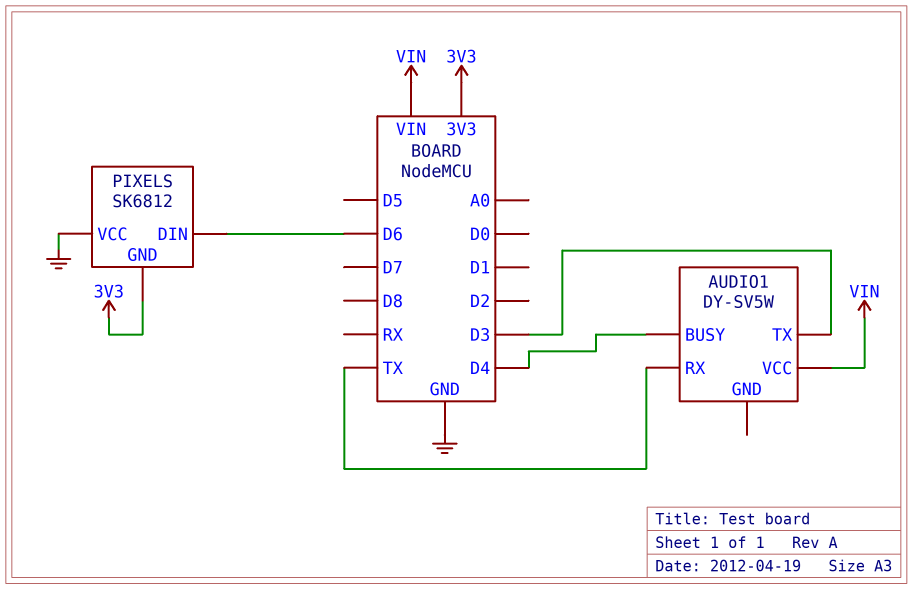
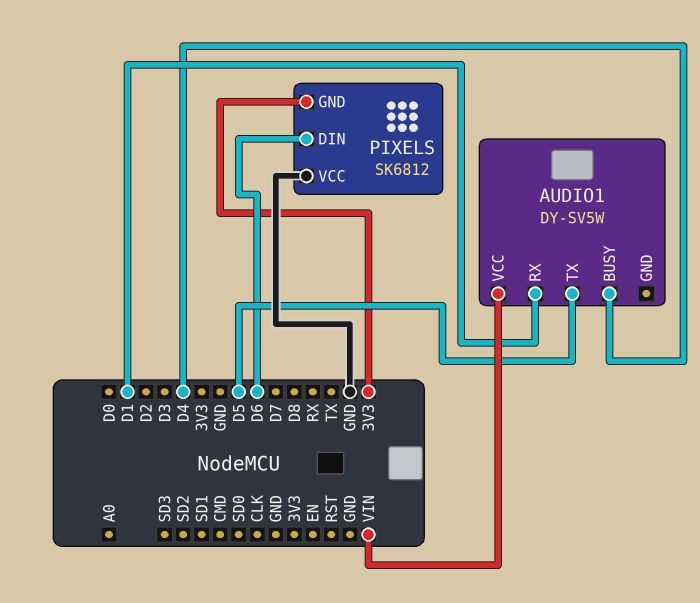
AUDIO1 pin RX: TX -> D1
AUDIO1 pin TX: D3 -> D5

